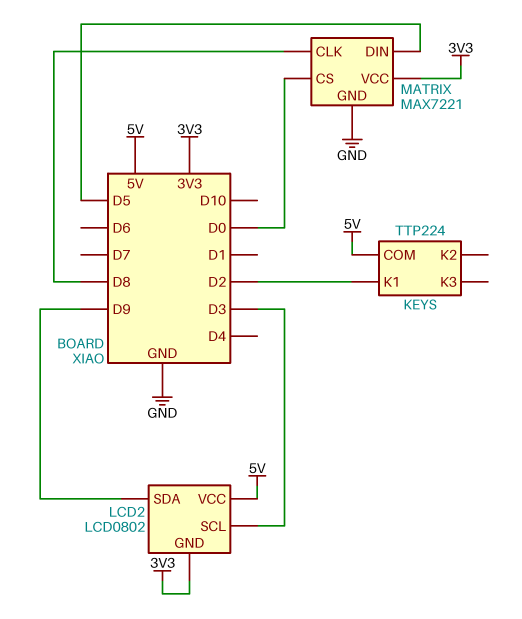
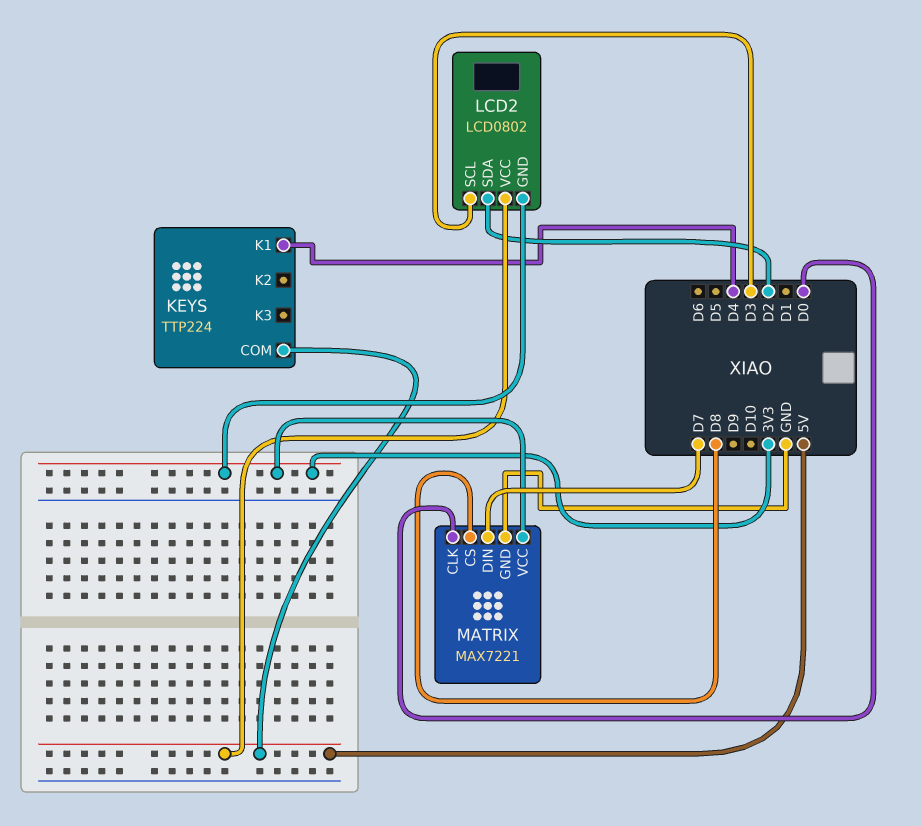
KEYS pin K1: D2 -> D4
LCD2 pin SDA: D9 -> D2
MATRIX pin CLK: D8 -> D0
MATRIX pin CS: D0 -> D8
MATRIX pin DIN: D5 -> D7

